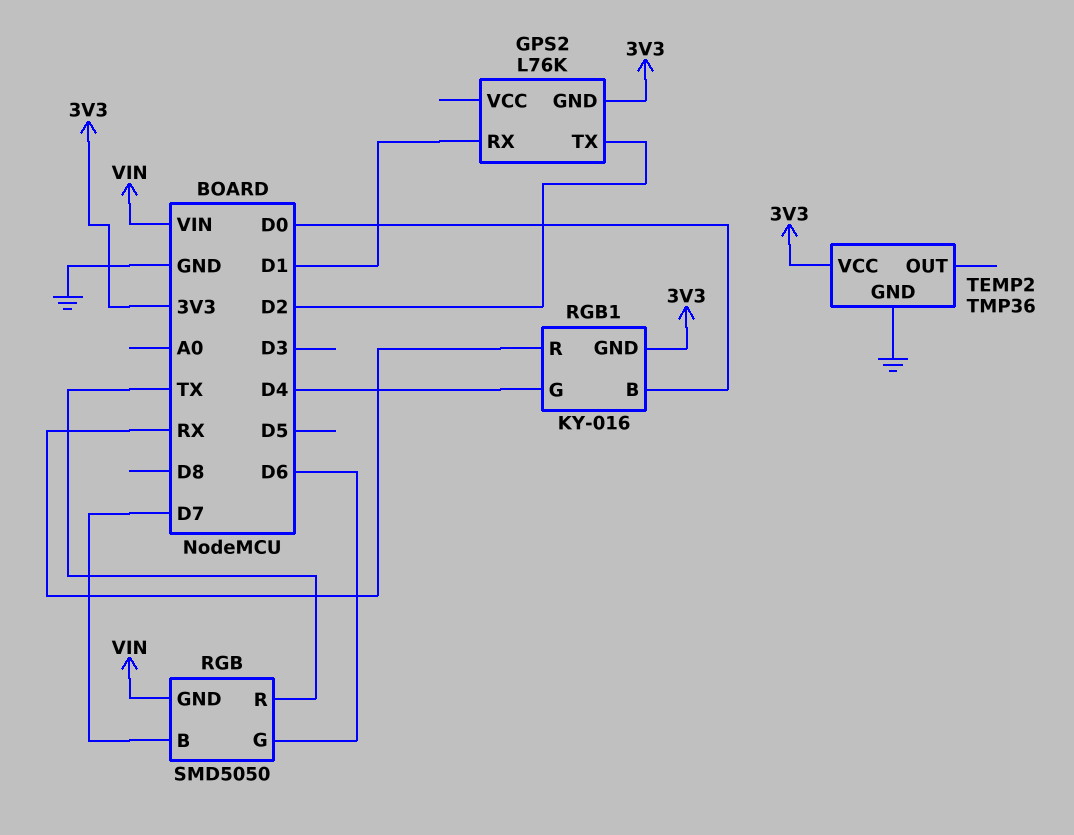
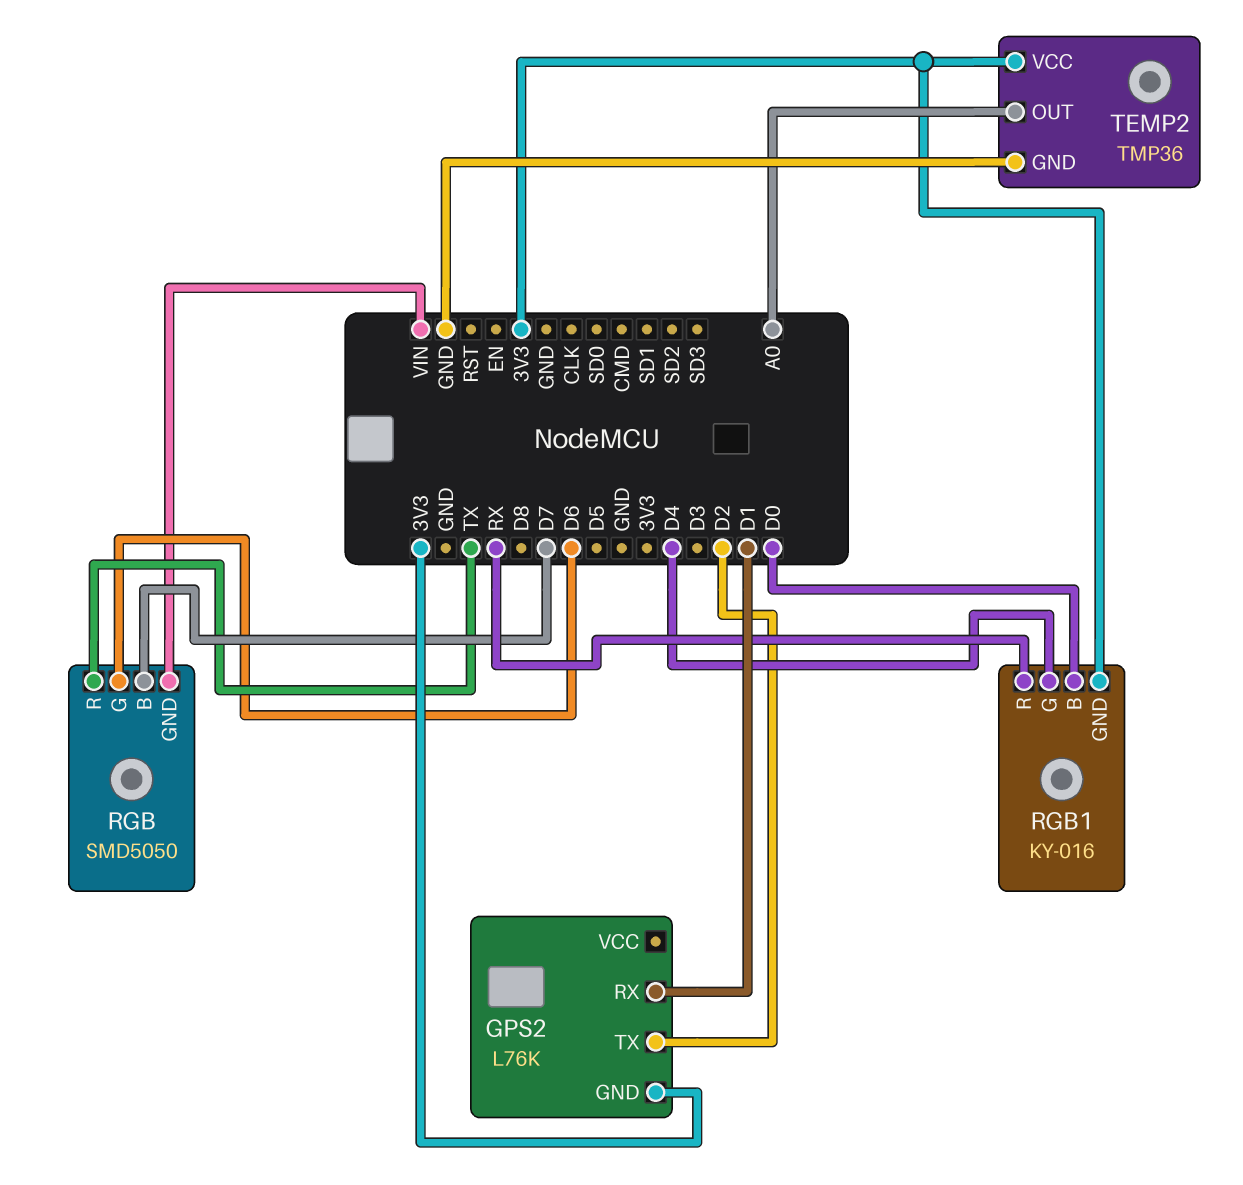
TEMP2 pin OUT: none -> A0

